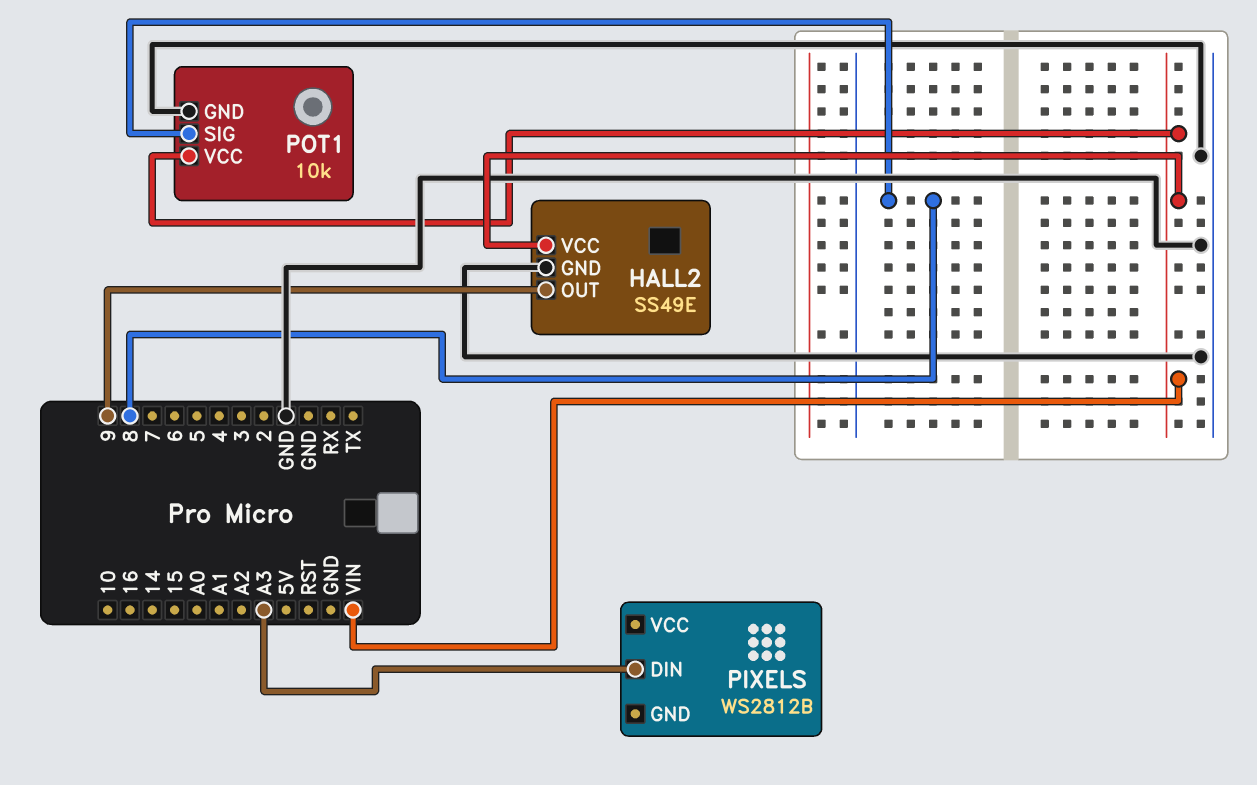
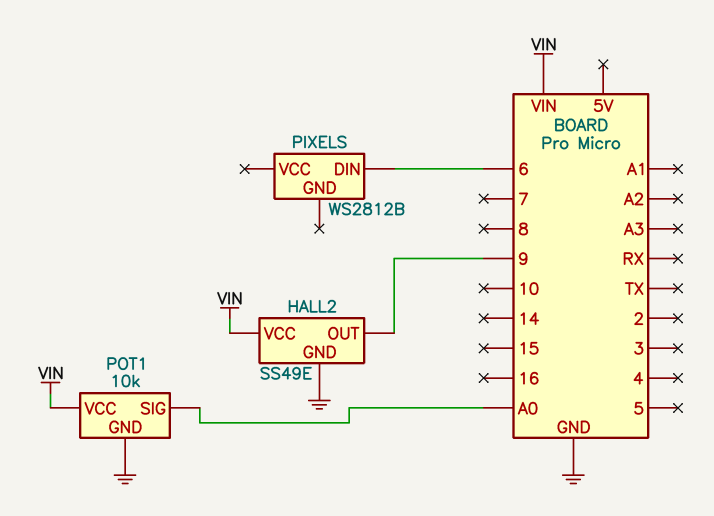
PIXELS pin DIN: A3 -> 6
POT1 pin SIG: 8 -> A0

